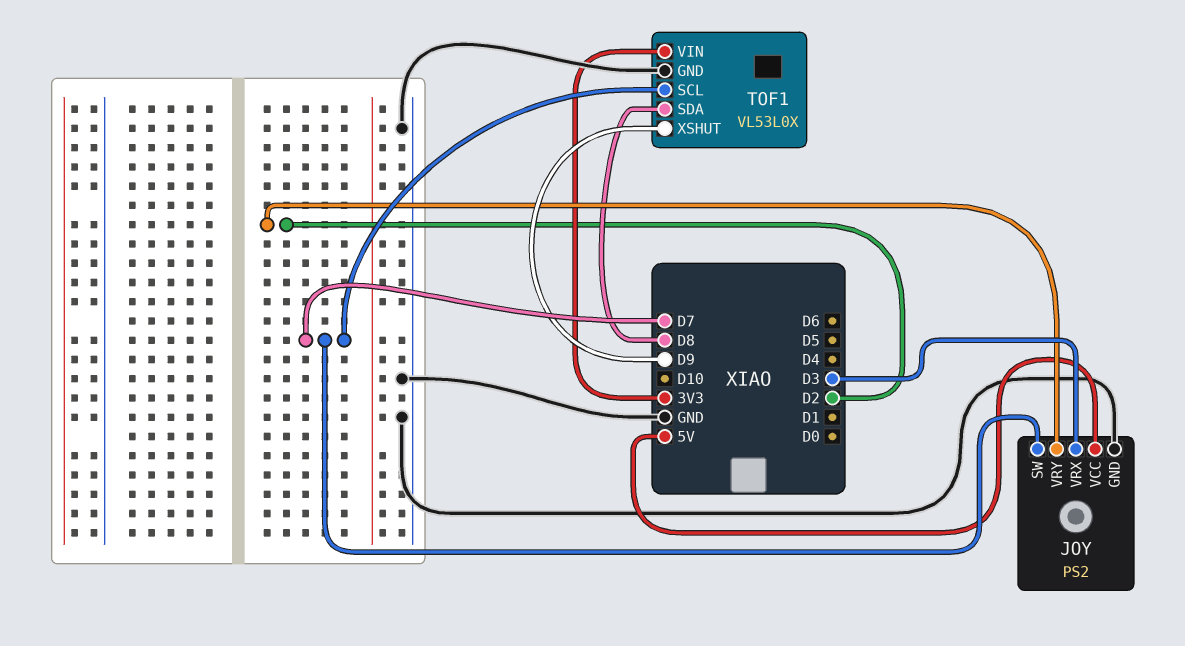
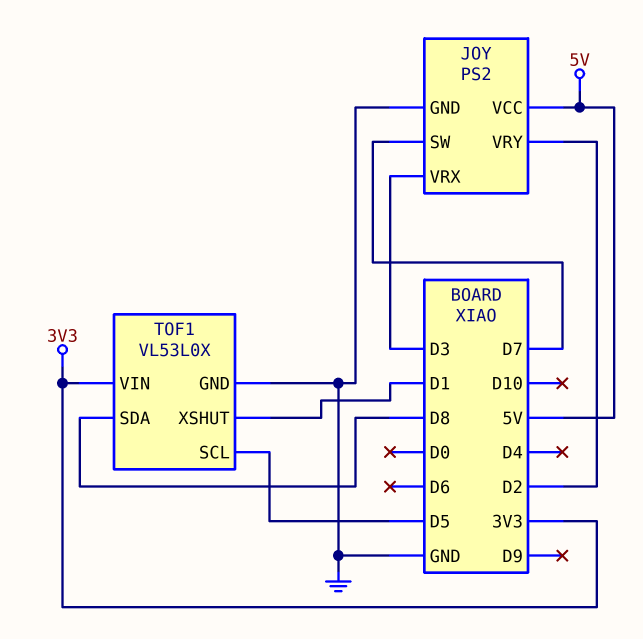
TOF1 pin SCL: D7 -> D5
TOF1 pin XSHUT: D9 -> D1

